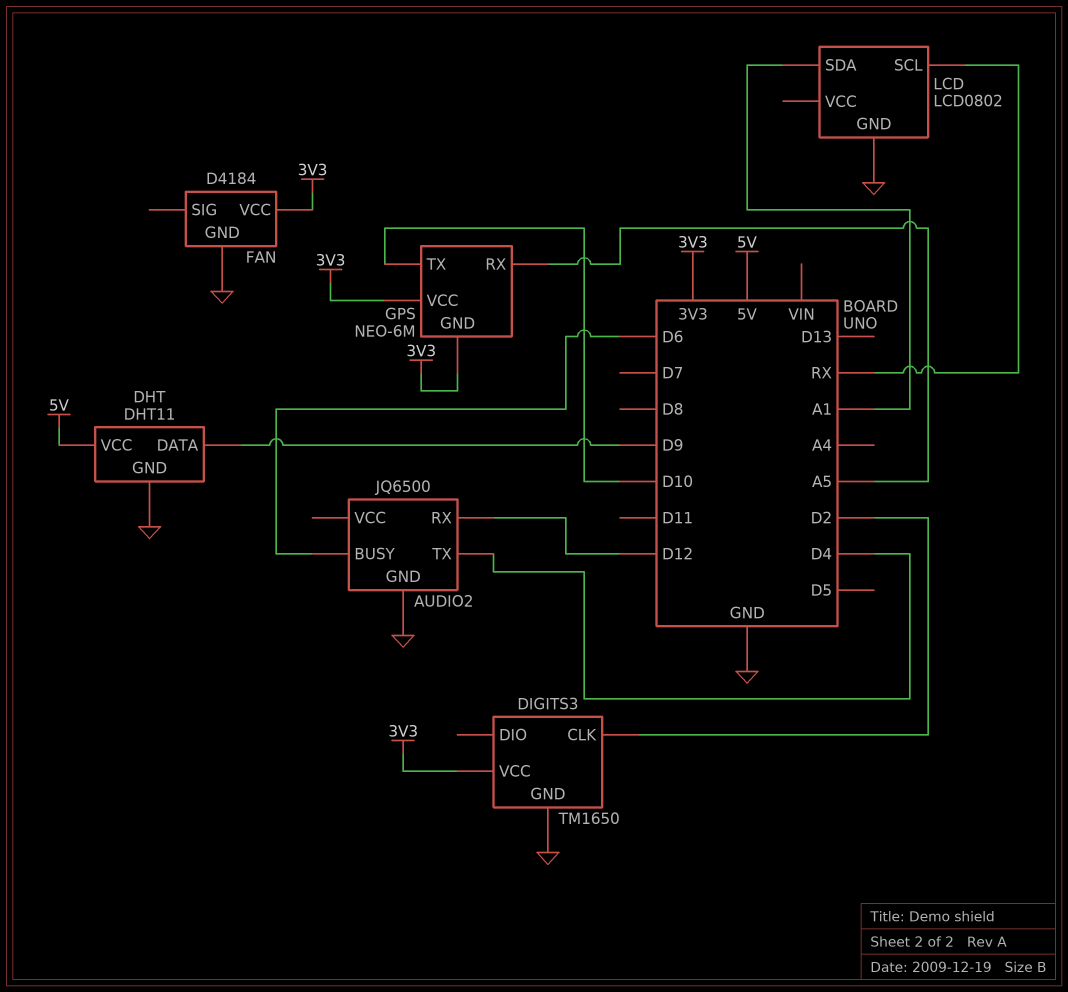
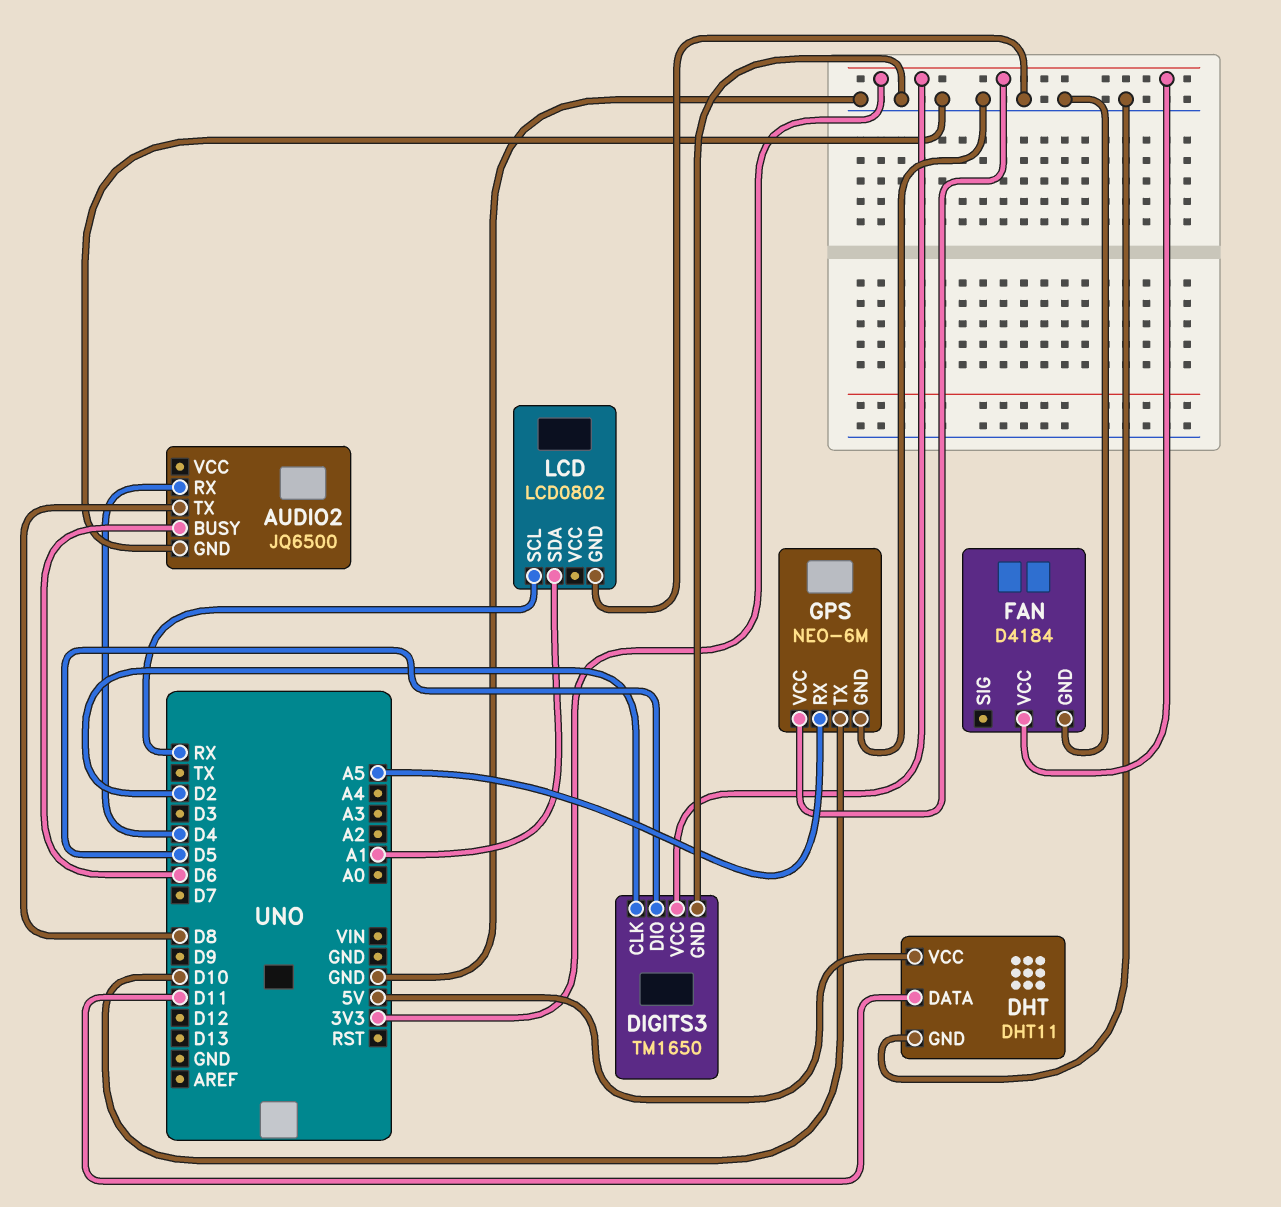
AUDIO2 pin RX: D12 -> D4
AUDIO2 pin TX: D4 -> D8
DHT pin DATA: D9 -> D11
DIGITS3 pin DIO: none -> D5
GPS pin GND: 3V3 -> GND

